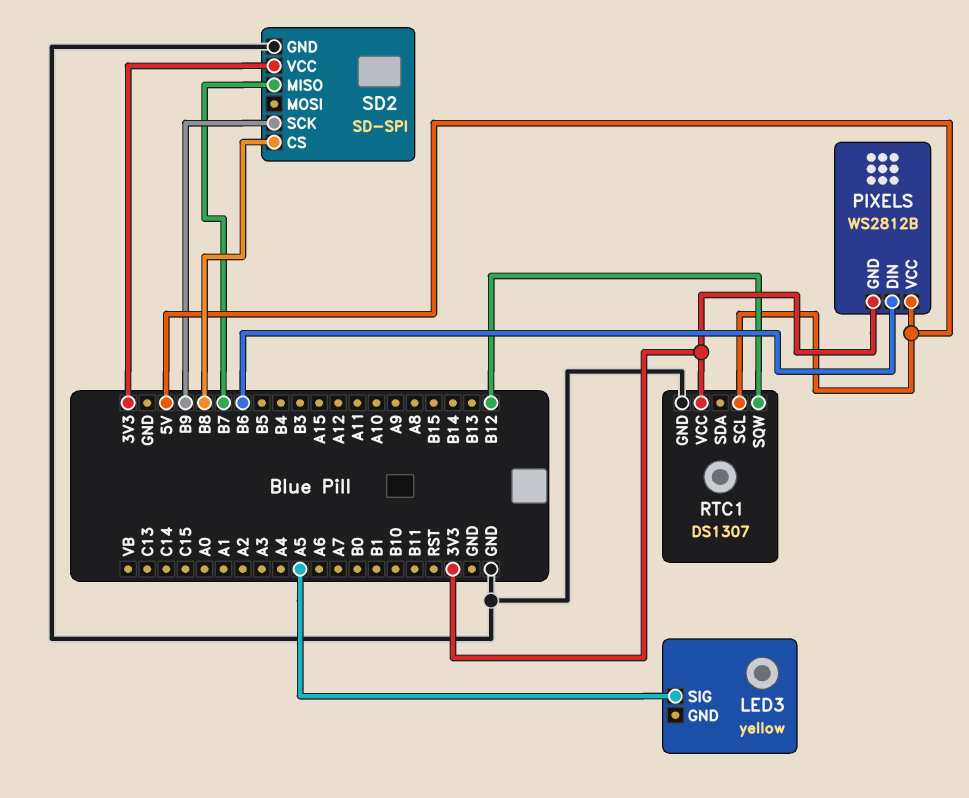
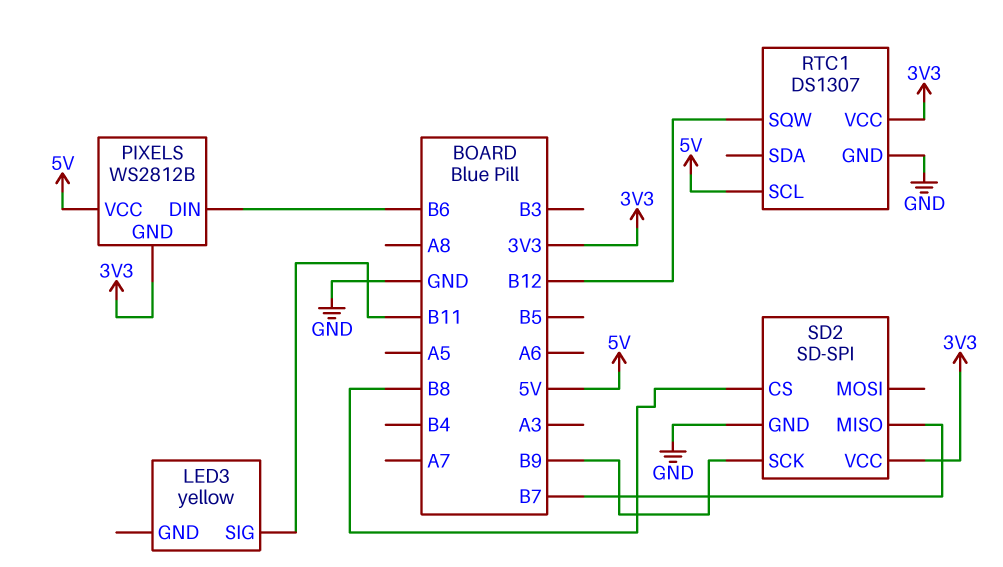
LED3 pin SIG: A5 -> B11

